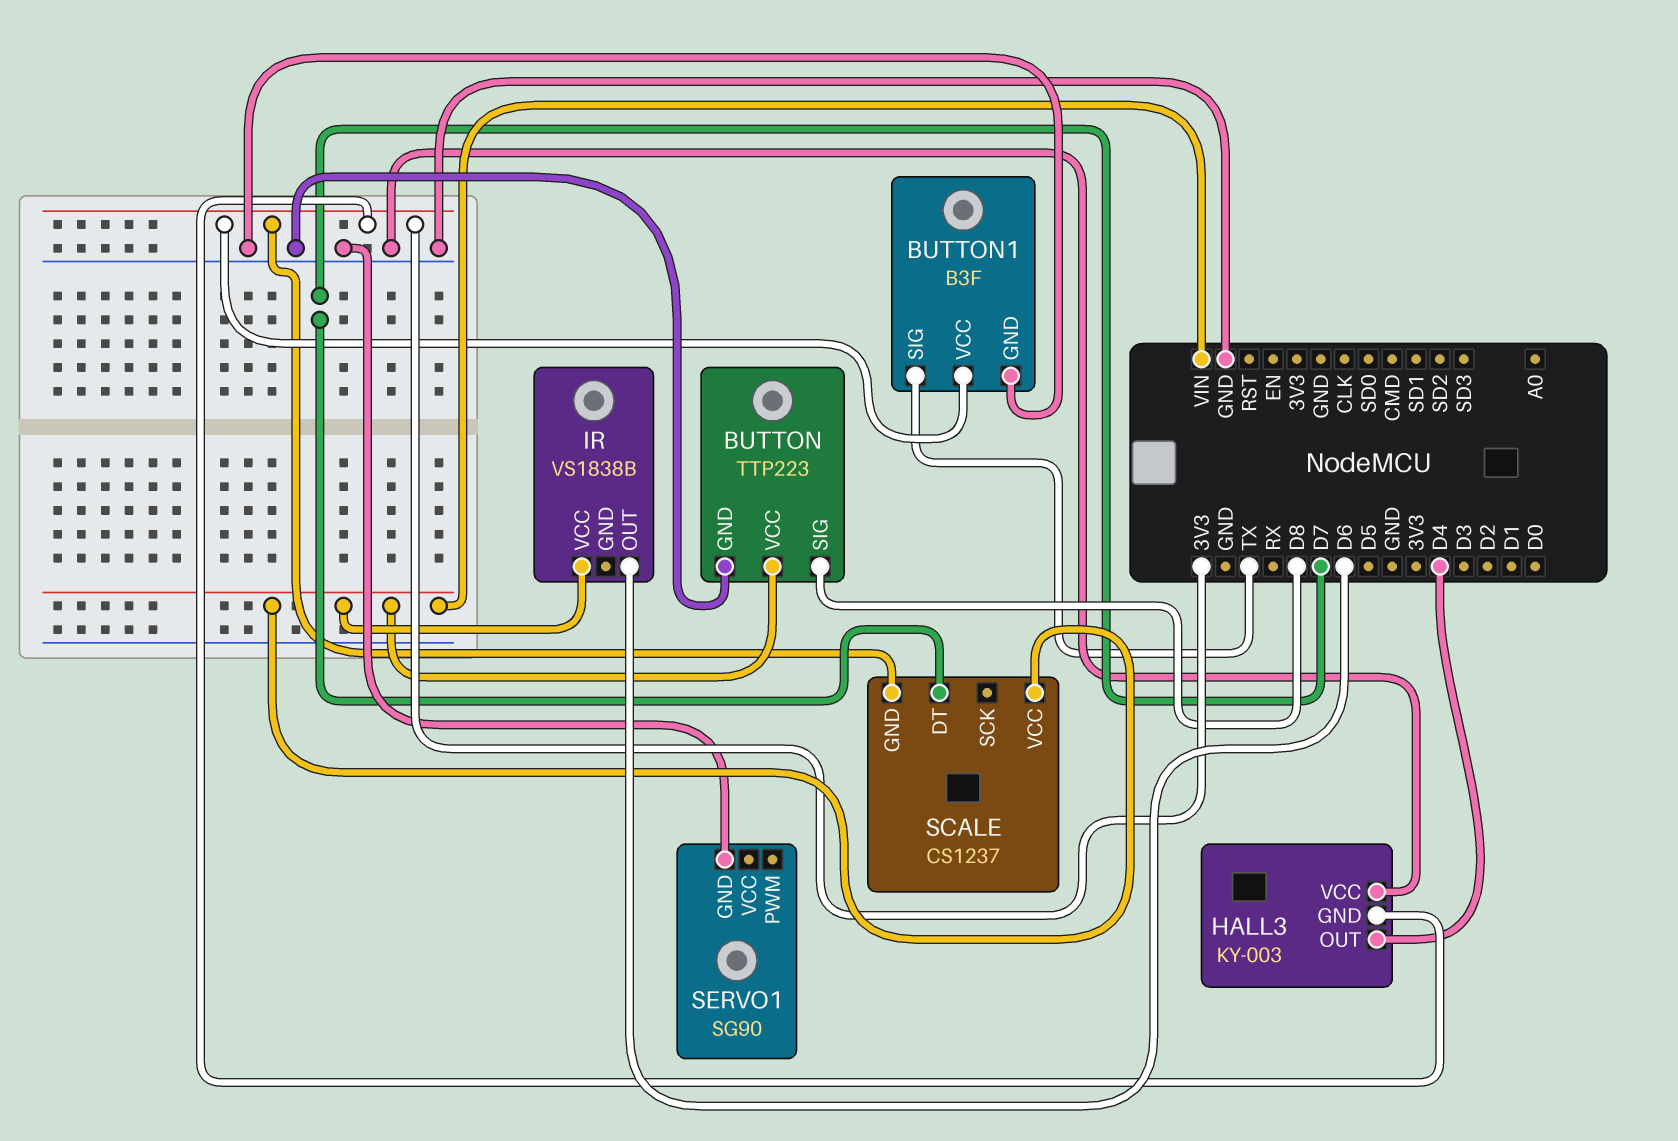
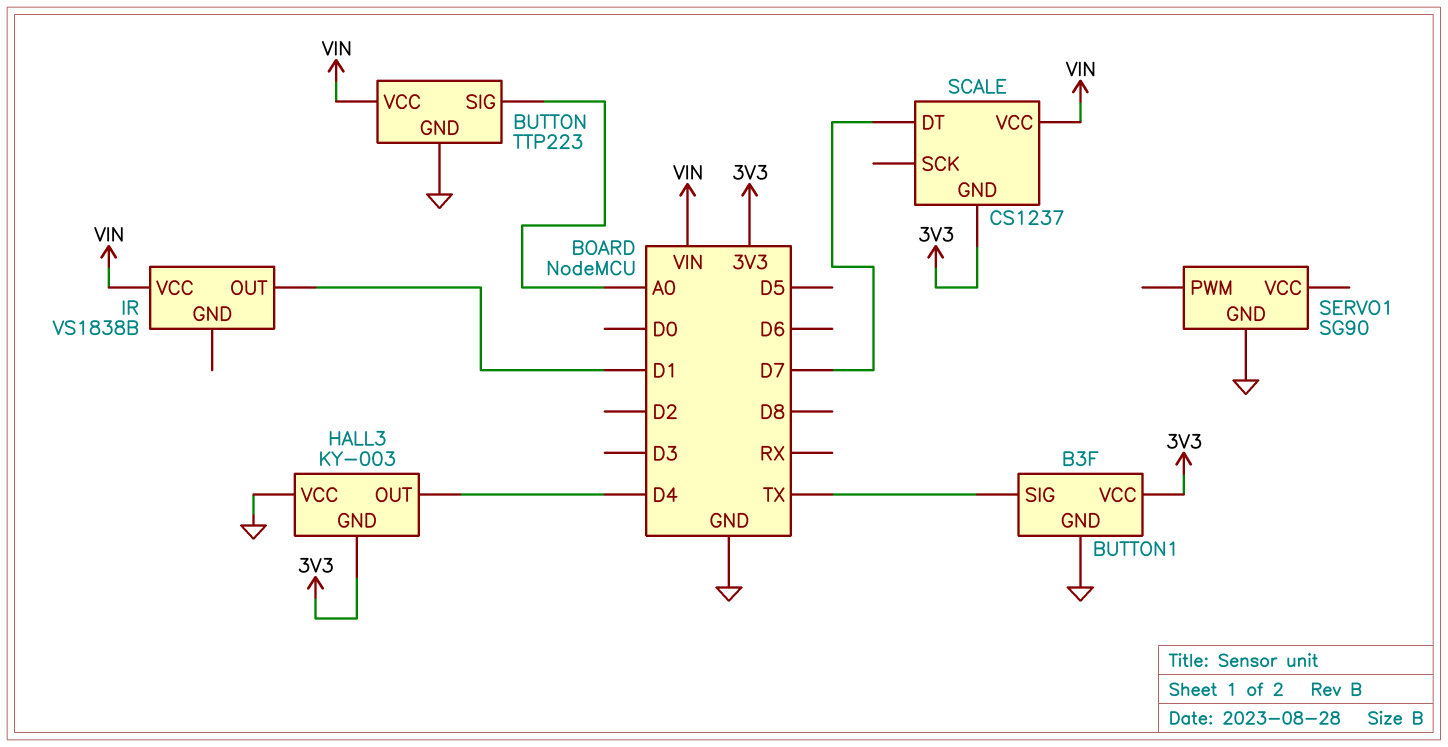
BUTTON pin SIG: D8 -> A0
IR pin OUT: D6 -> D1

